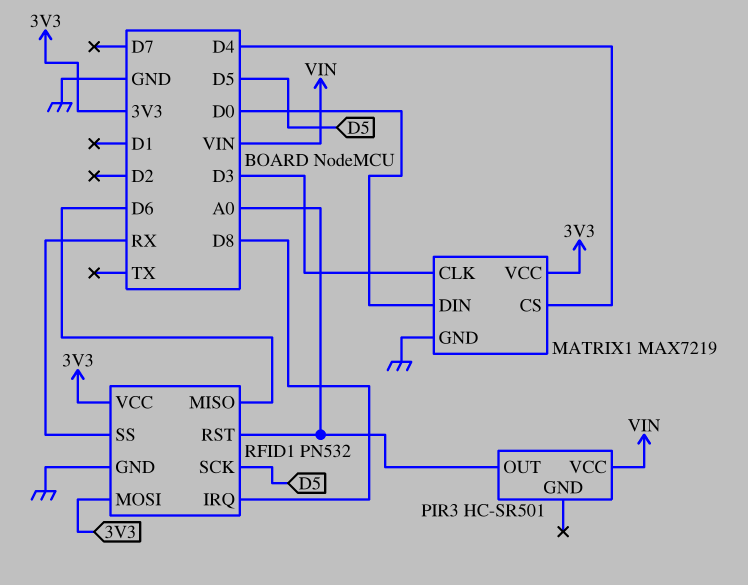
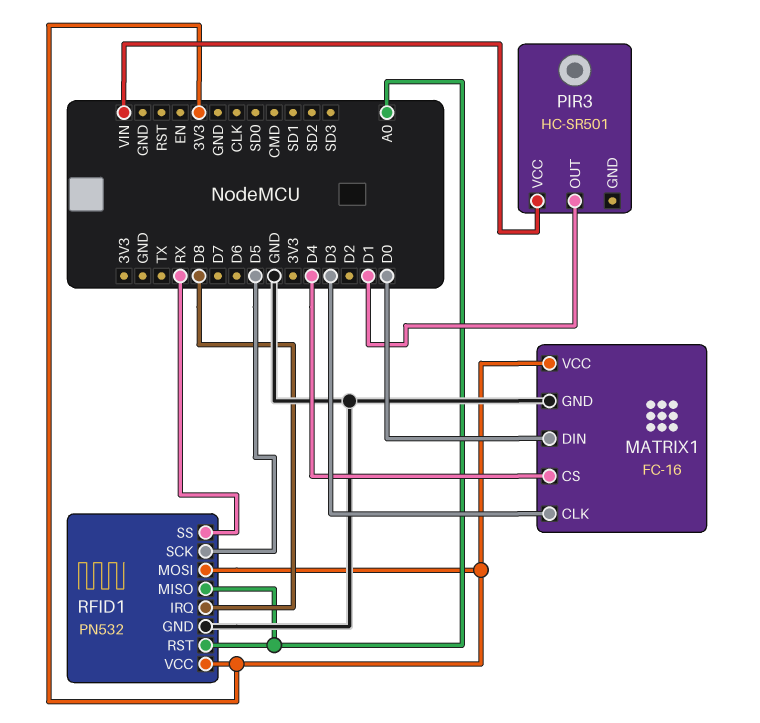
MATRIX1: MAX7219 -> FC-16
PIR3 pin OUT: A0 -> D1
RFID1 pin MISO: D6 -> A0

